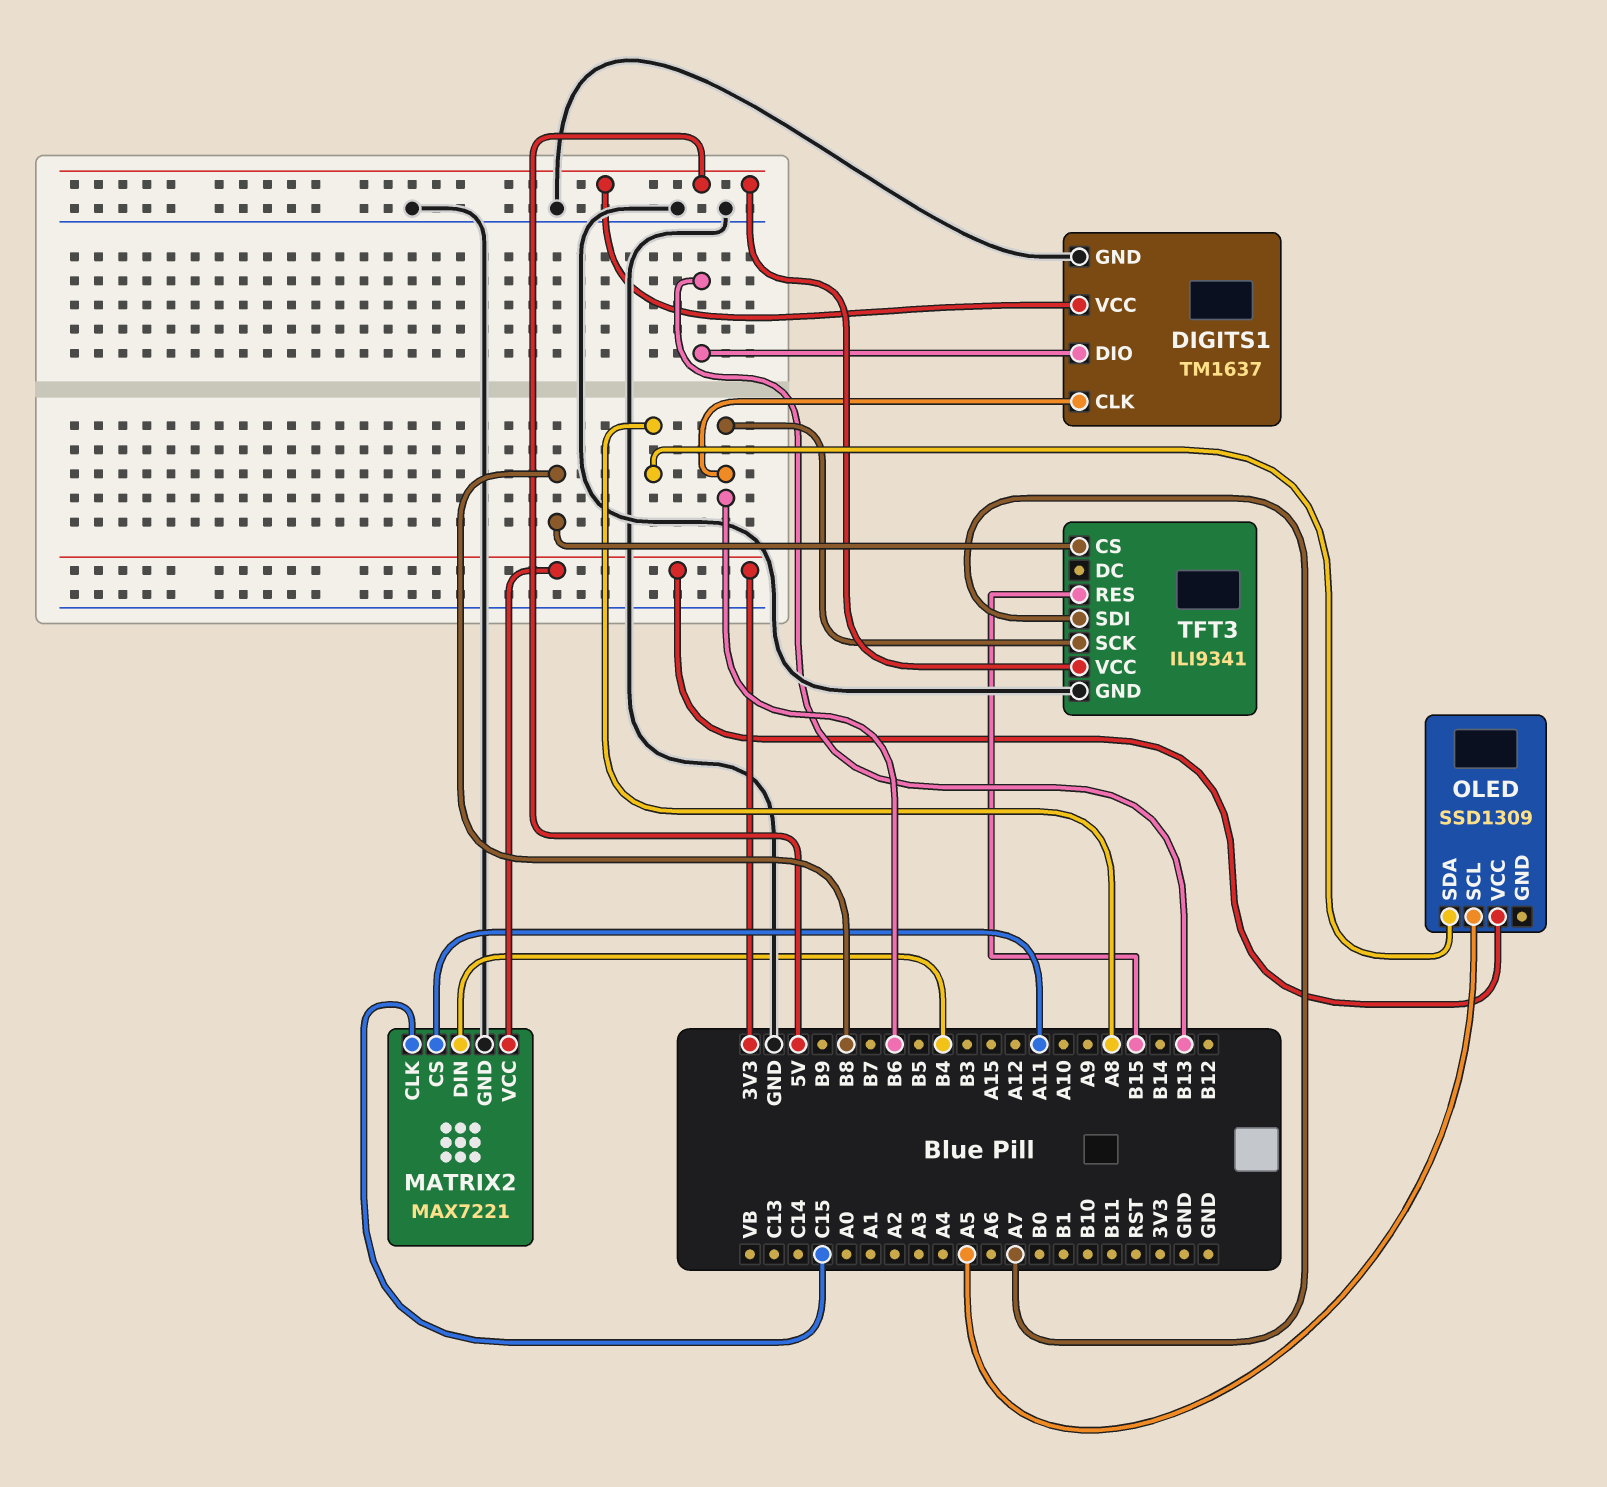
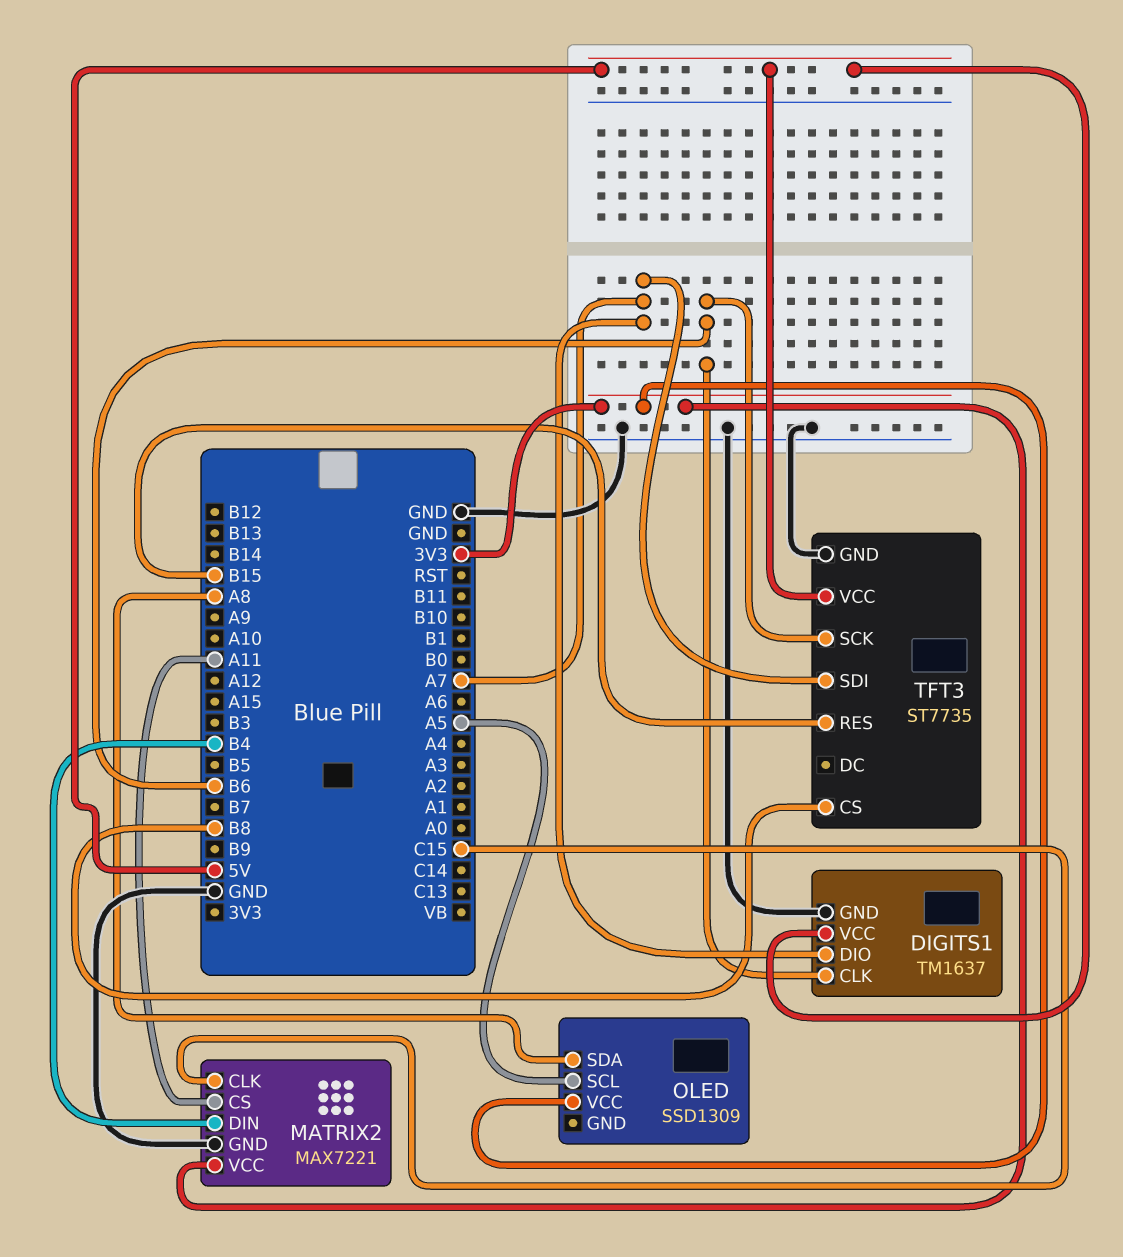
DIGITS1 pin DIO: B13 -> A7
TFT3: ILI9341 -> ST7735

